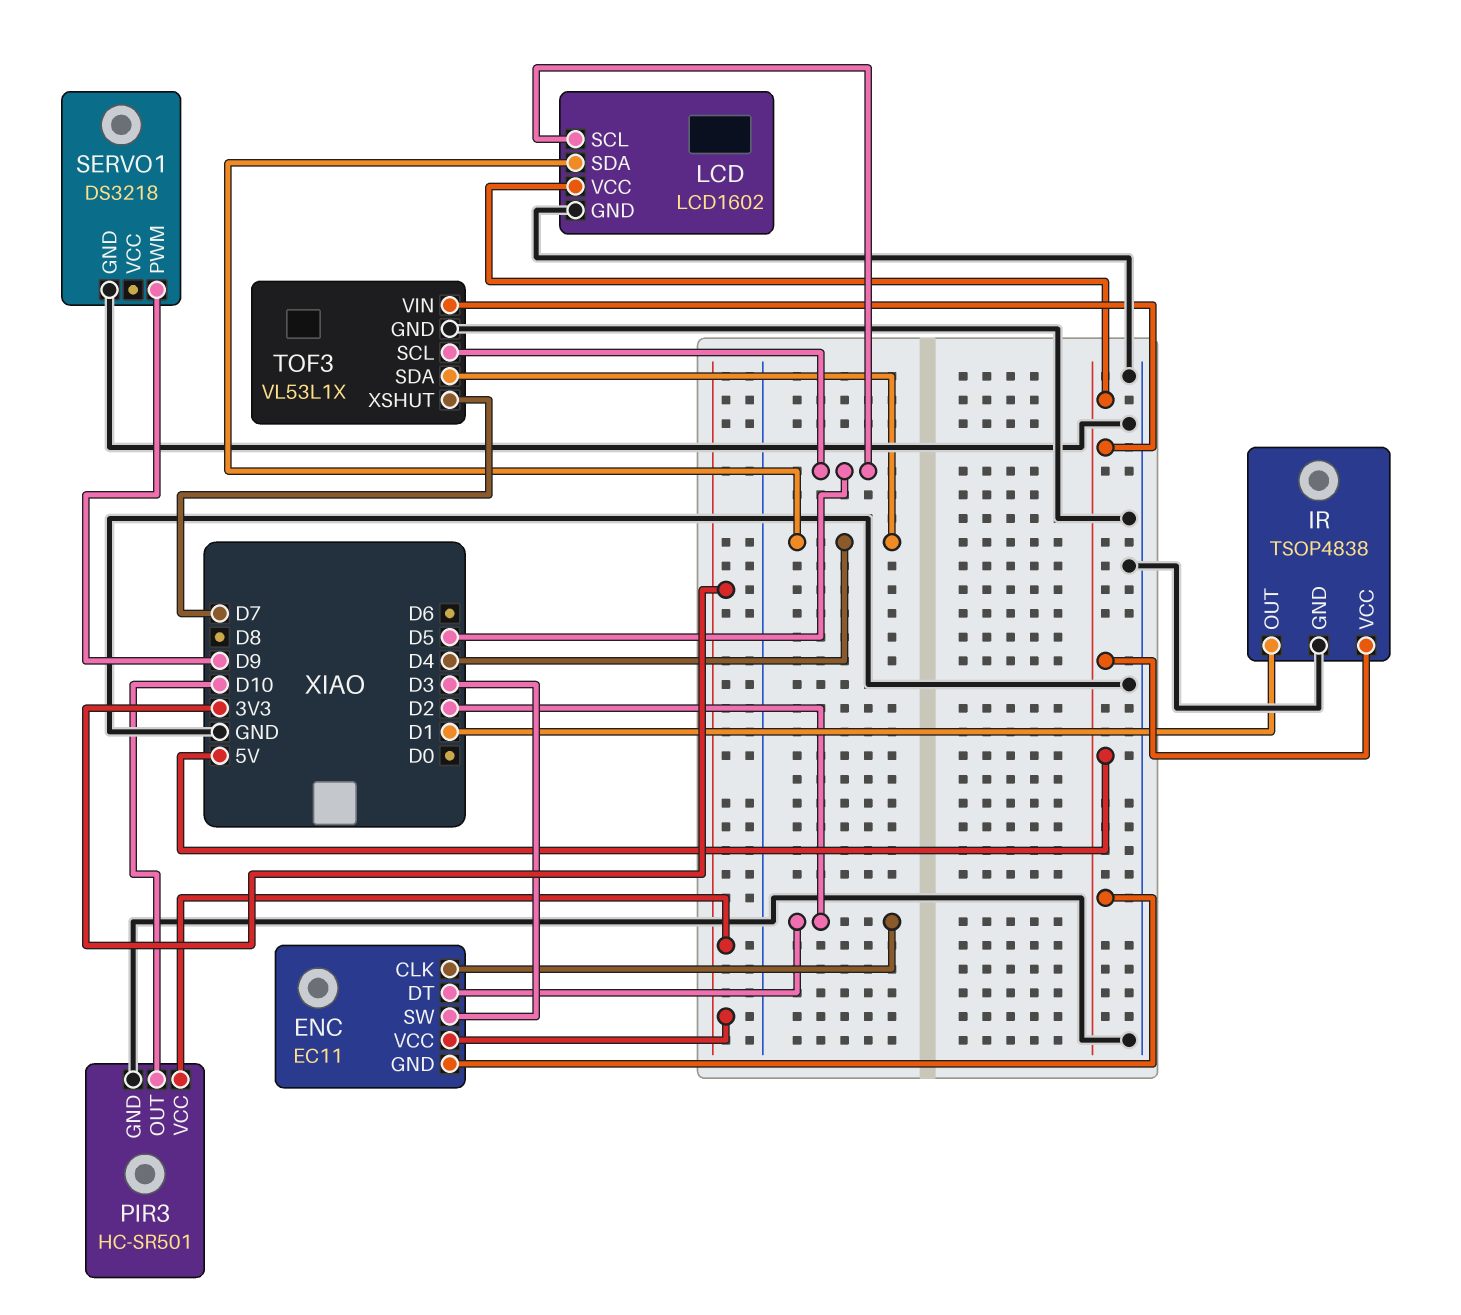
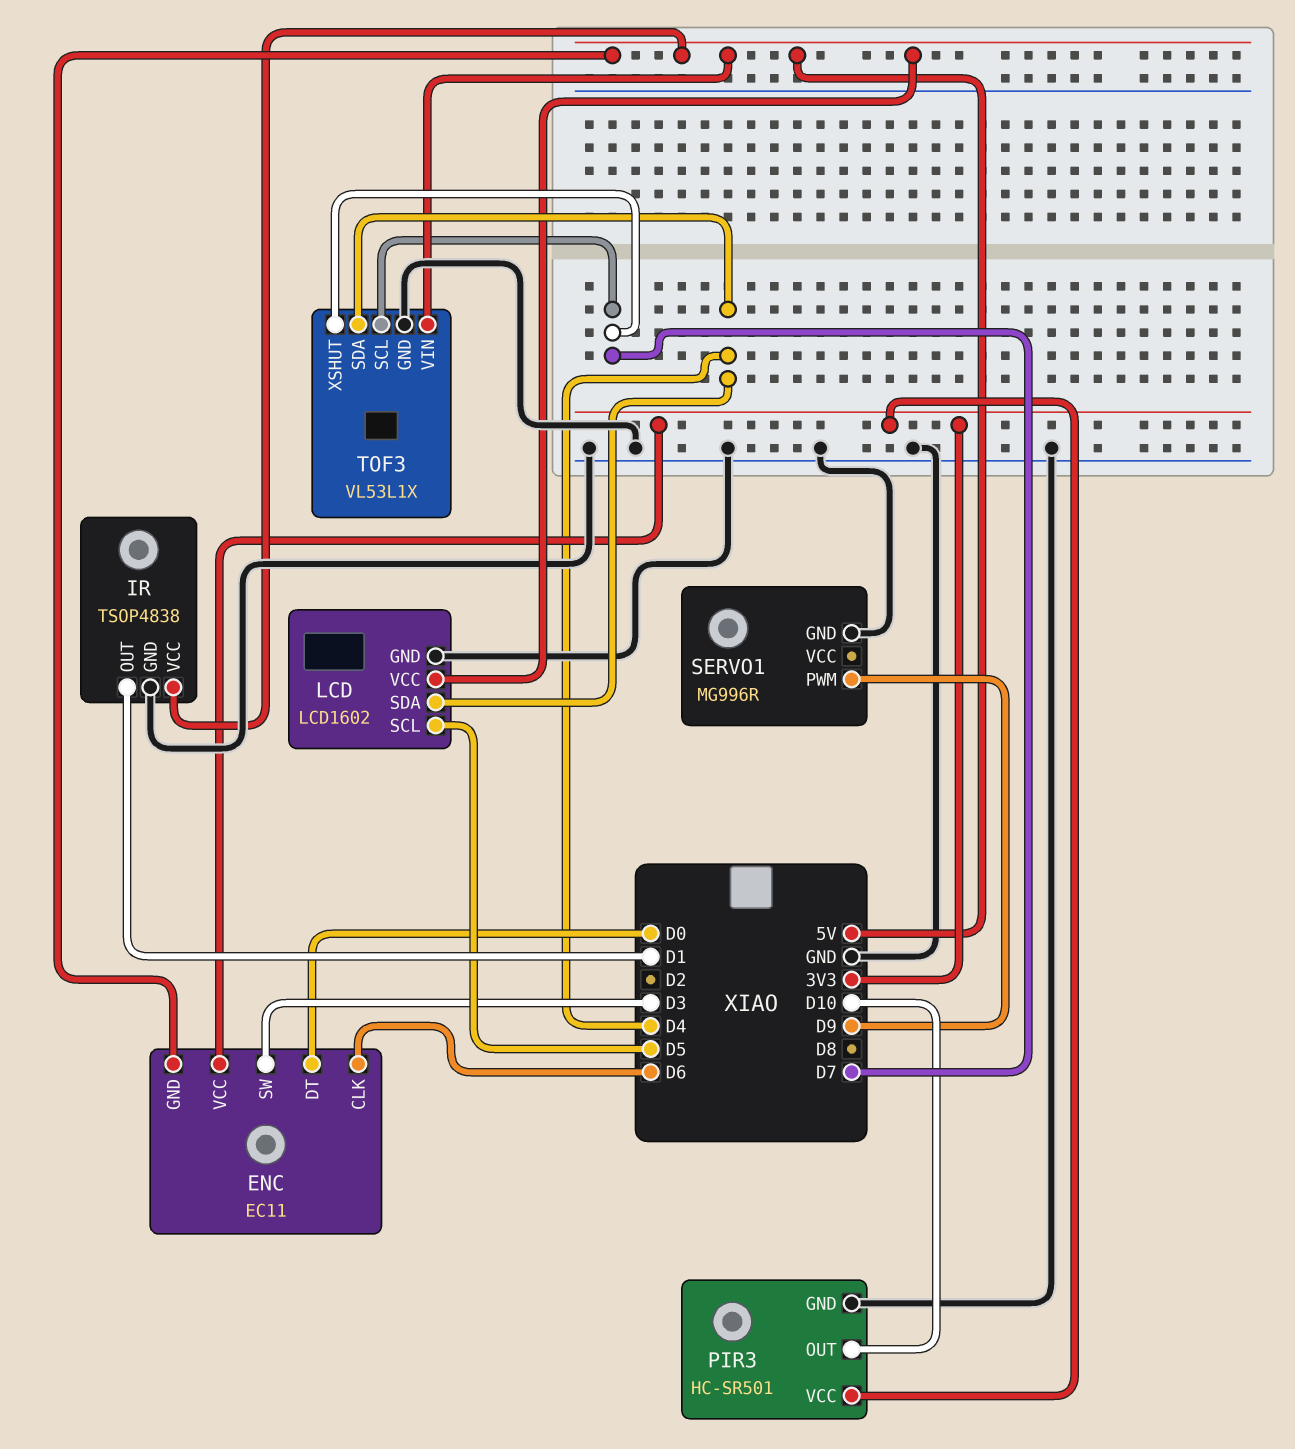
ENC pin CLK: D2 -> D6
ENC pin DT: D2 -> D0
SERVO1: DS3218 -> MG996R
TOF3 pin SCL: D5 -> D7

